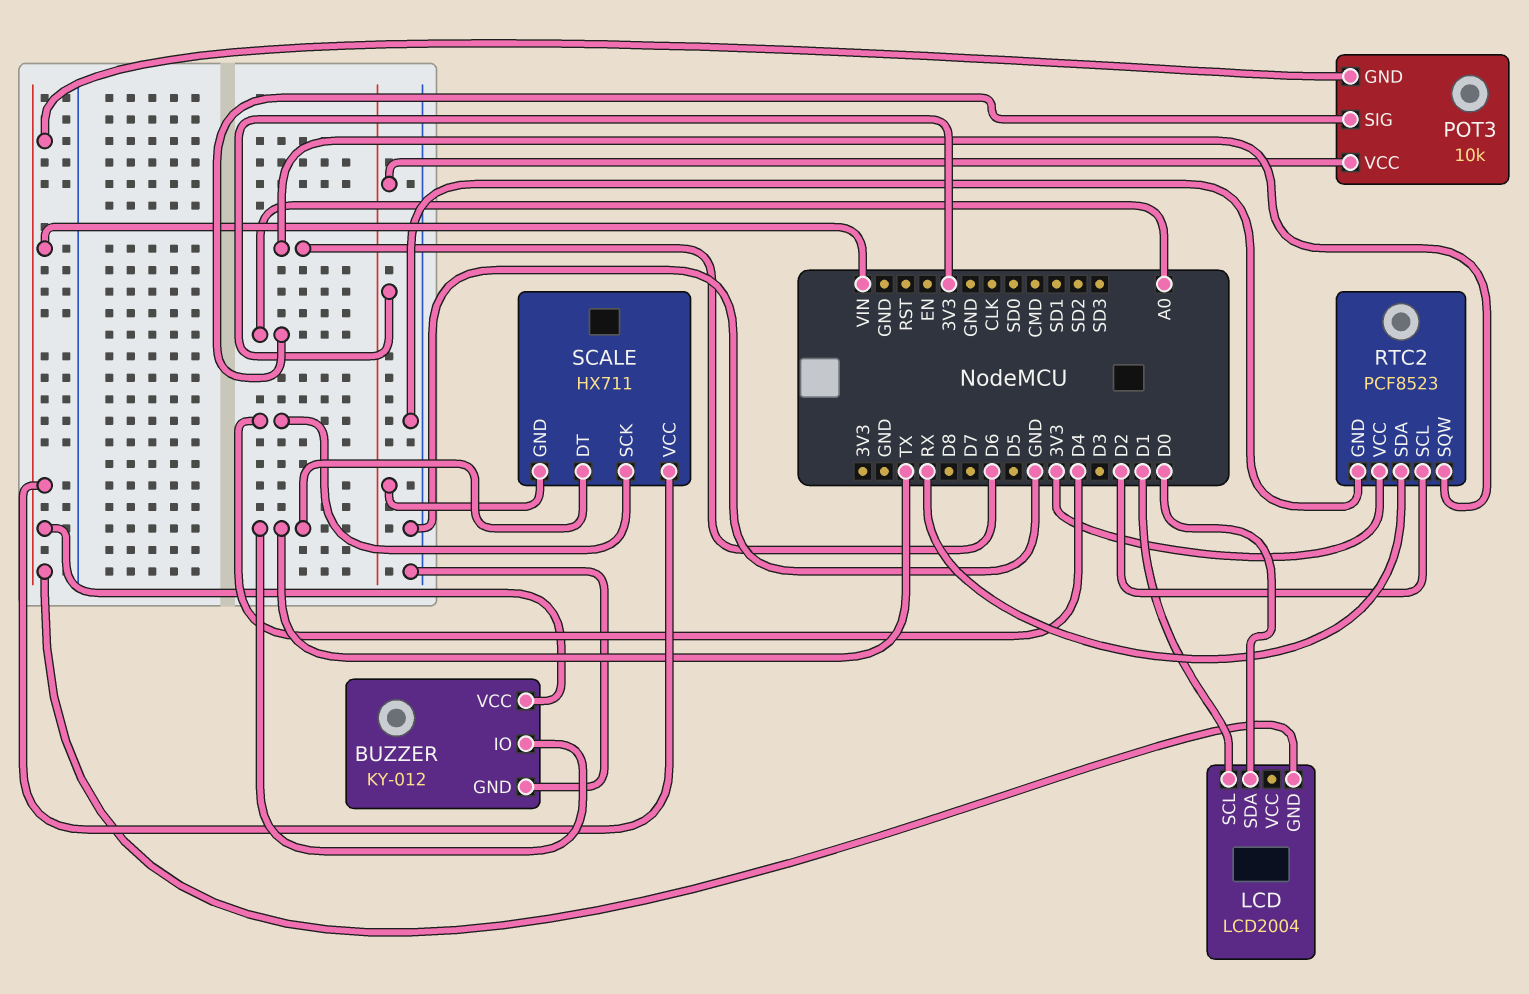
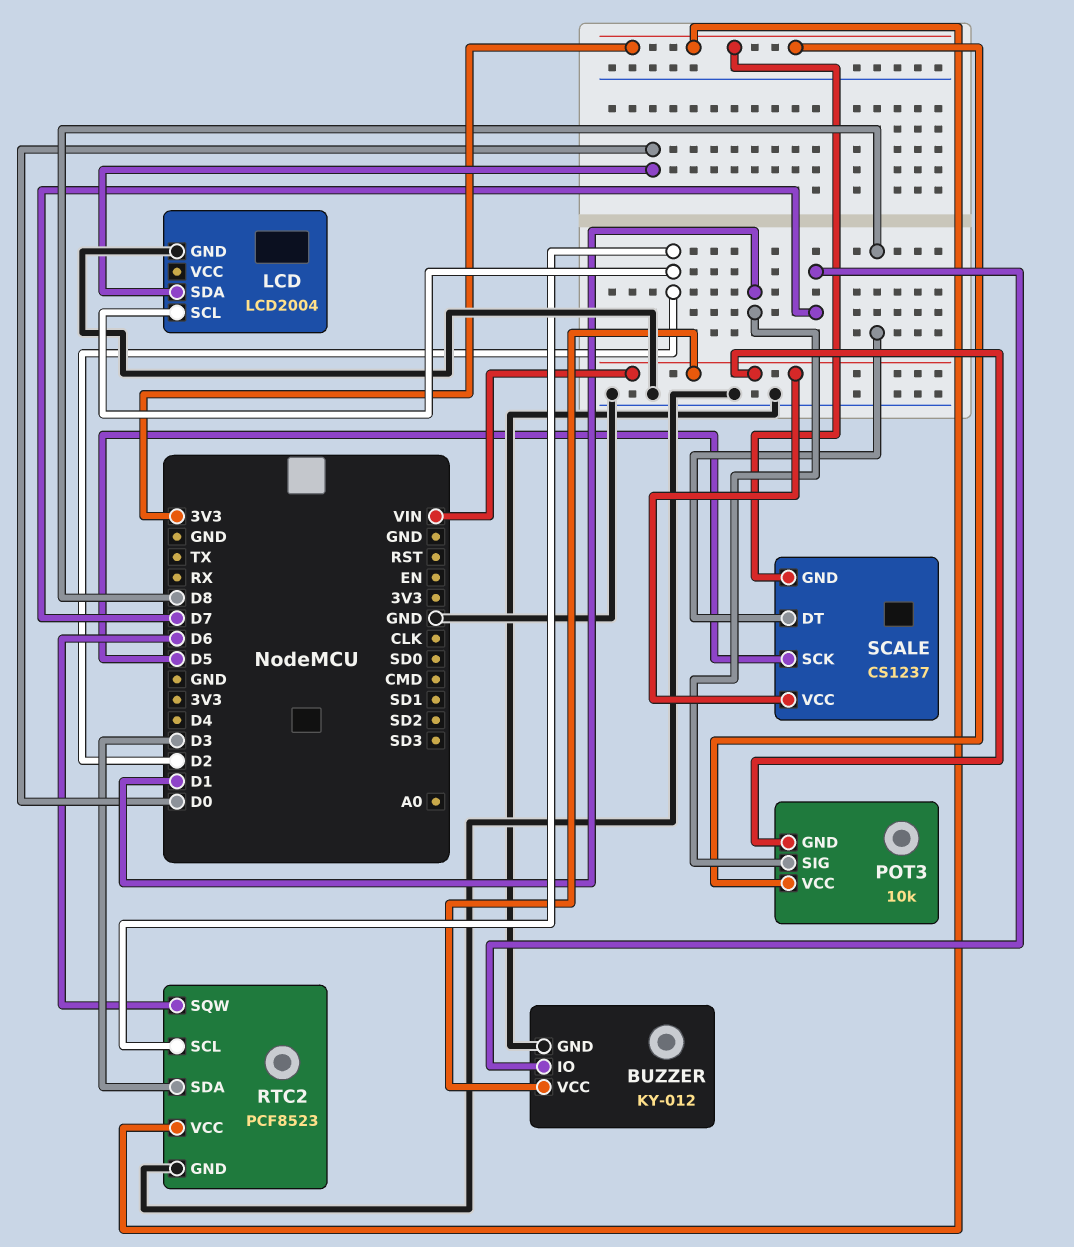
BUZZER pin IO: TX -> D7
LCD pin GND: VIN -> GND
LCD pin SCL: D1 -> D2
POT3 pin SIG: A0 -> D1
RTC2 pin SDA: RX -> D3
SCALE: HX711 -> CS1237
SCALE pin DT: TX -> D8
SCALE pin SCK: D4 -> D5

